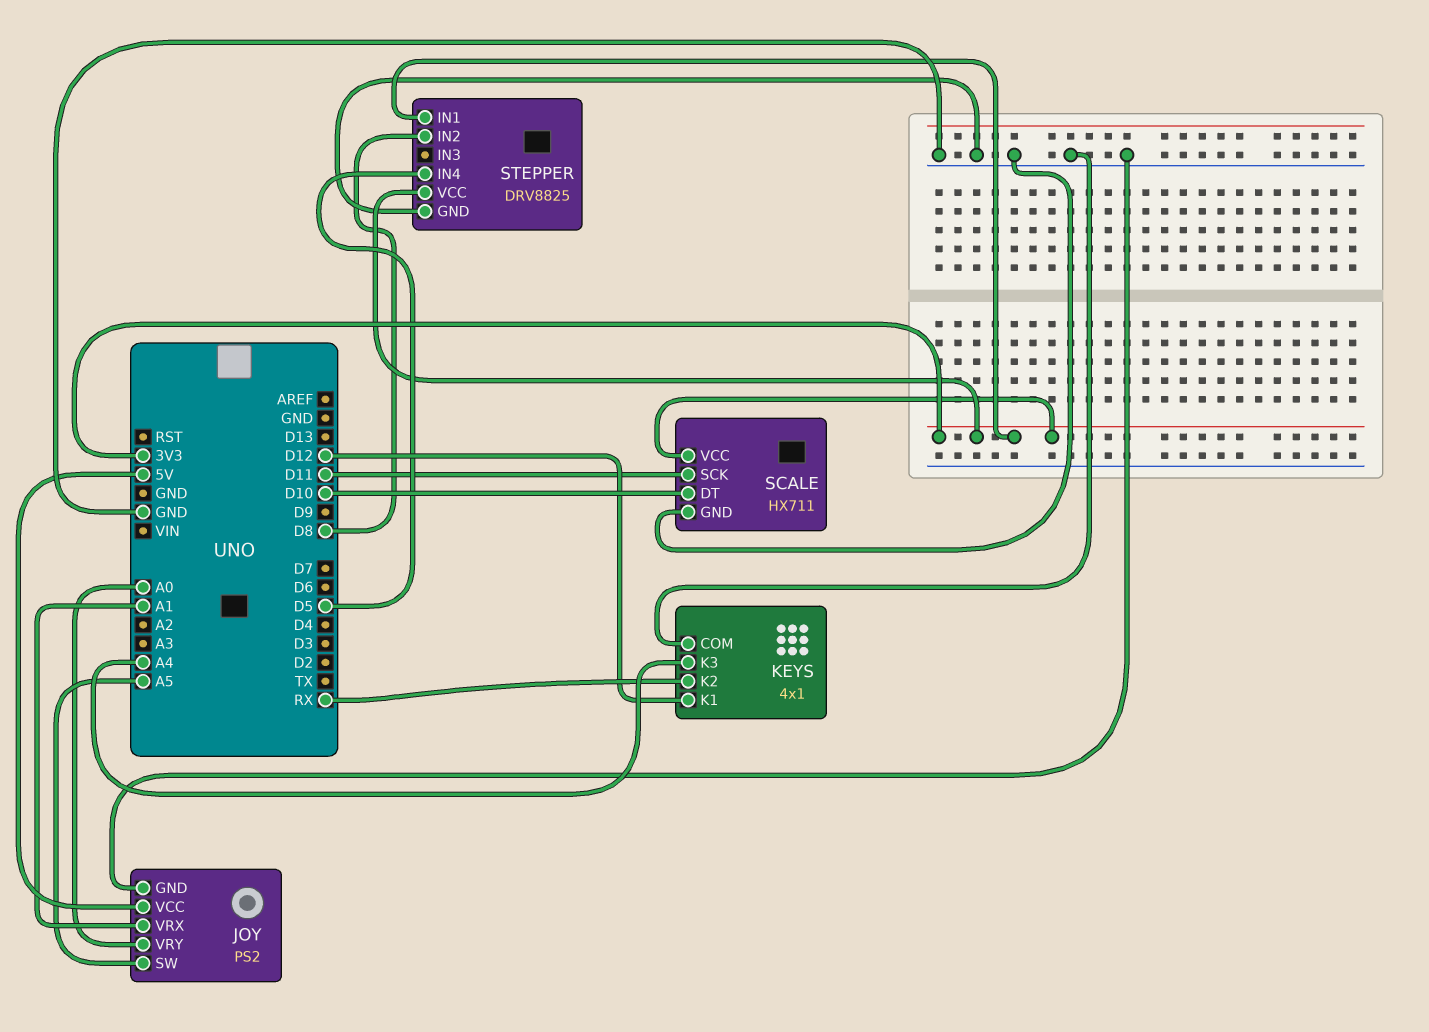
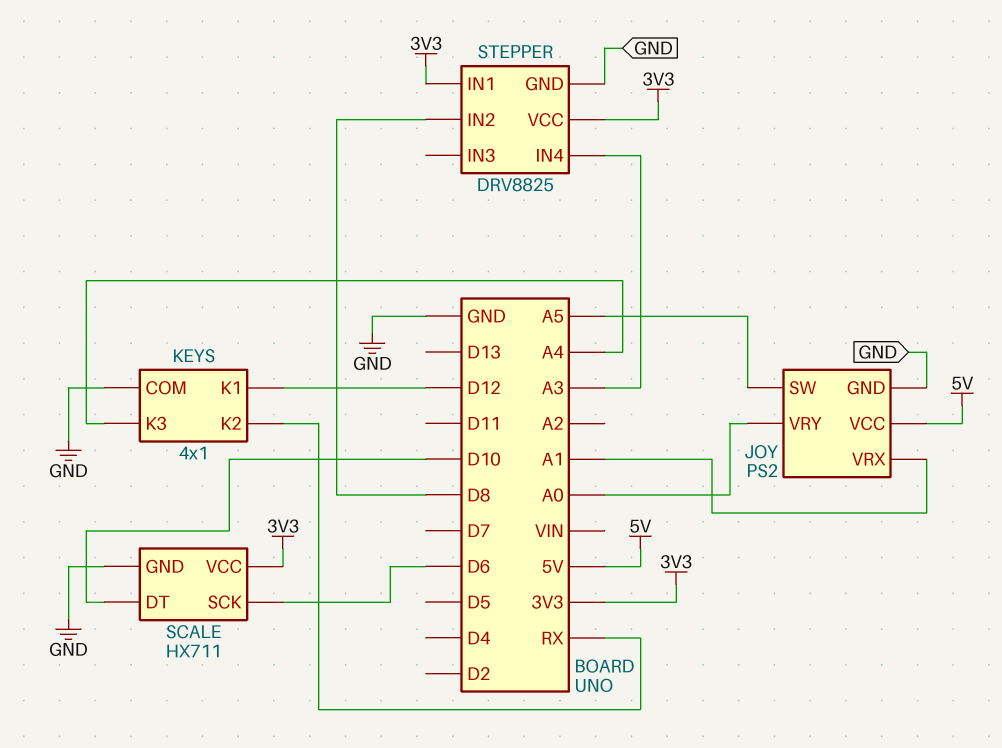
SCALE pin SCK: D11 -> D6
STEPPER pin IN4: D5 -> A3

